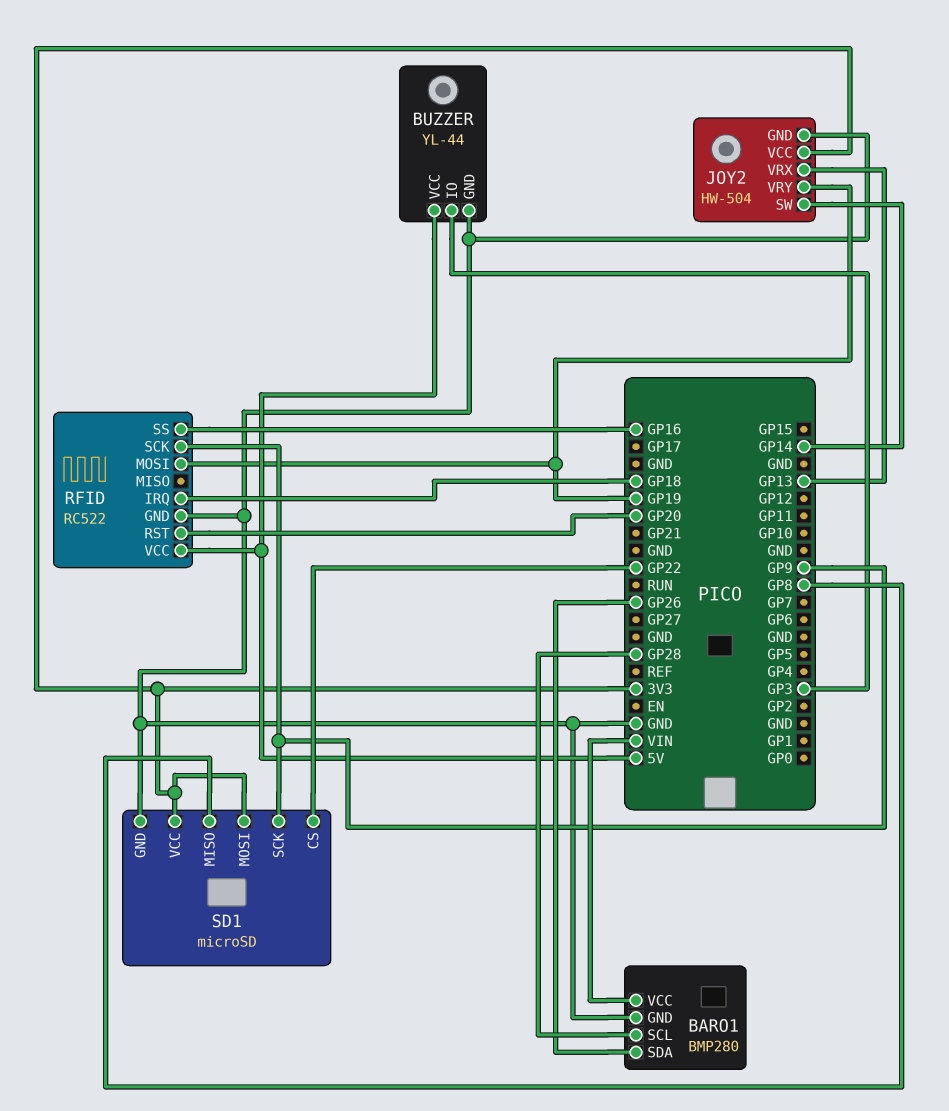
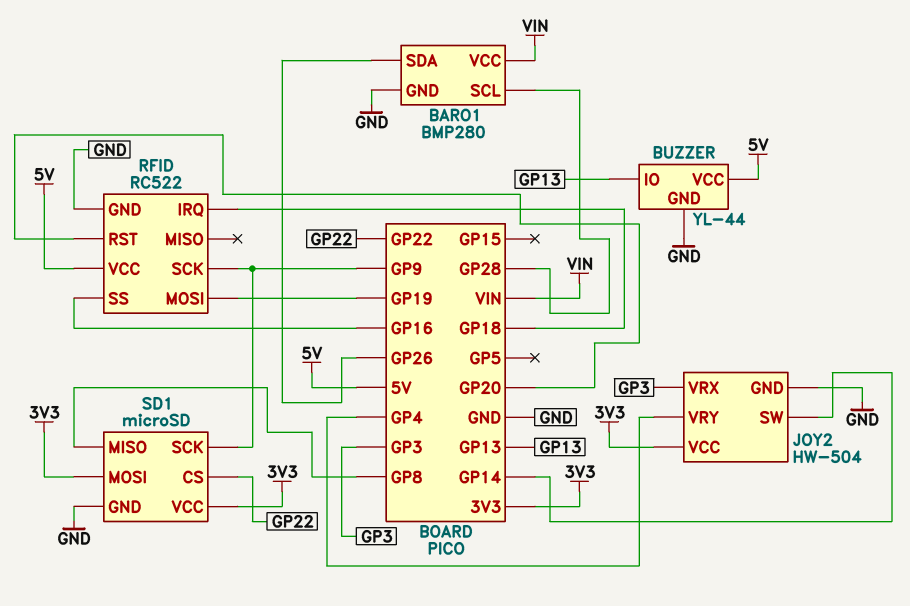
BUZZER pin IO: GP3 -> GP13
JOY2 pin VRX: GP13 -> GP3
JOY2 pin VRY: GP19 -> GP4

